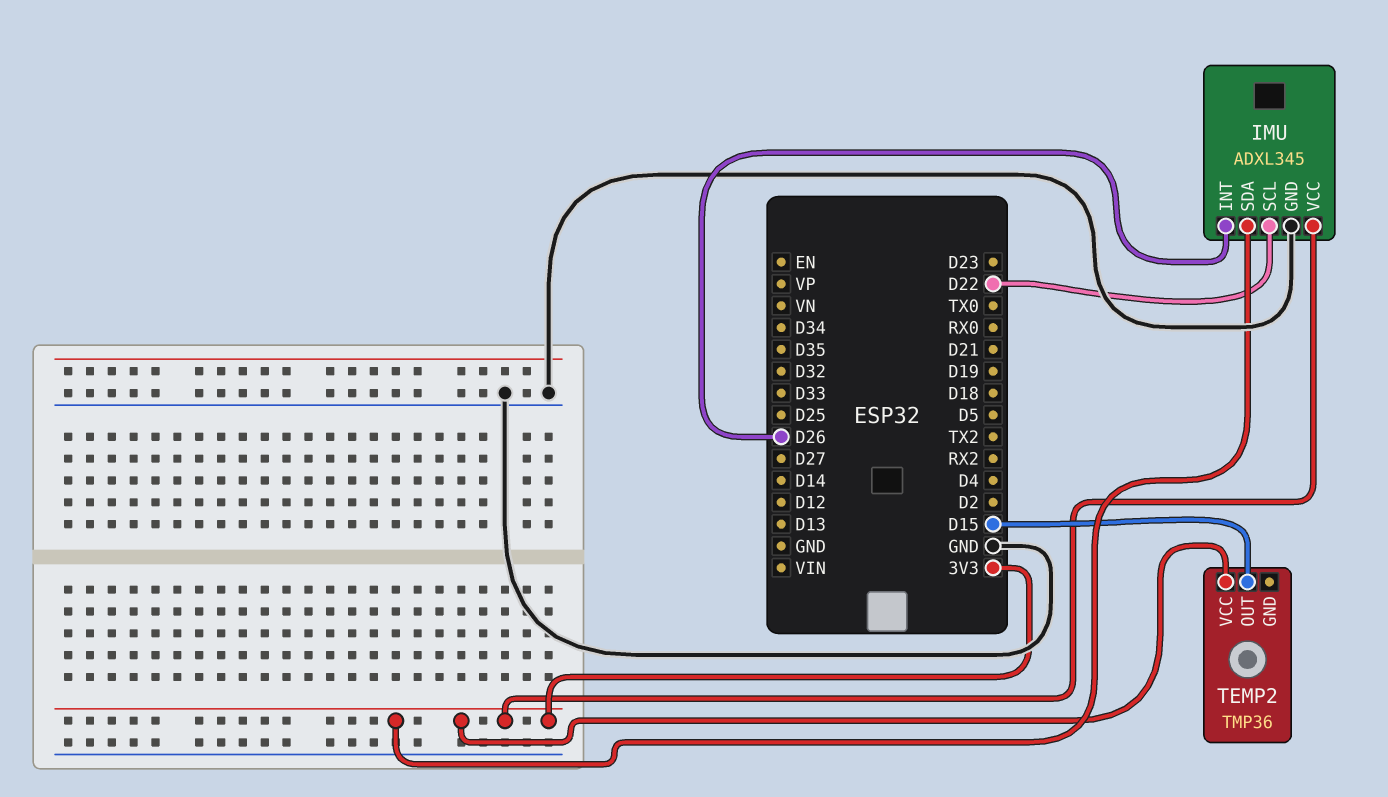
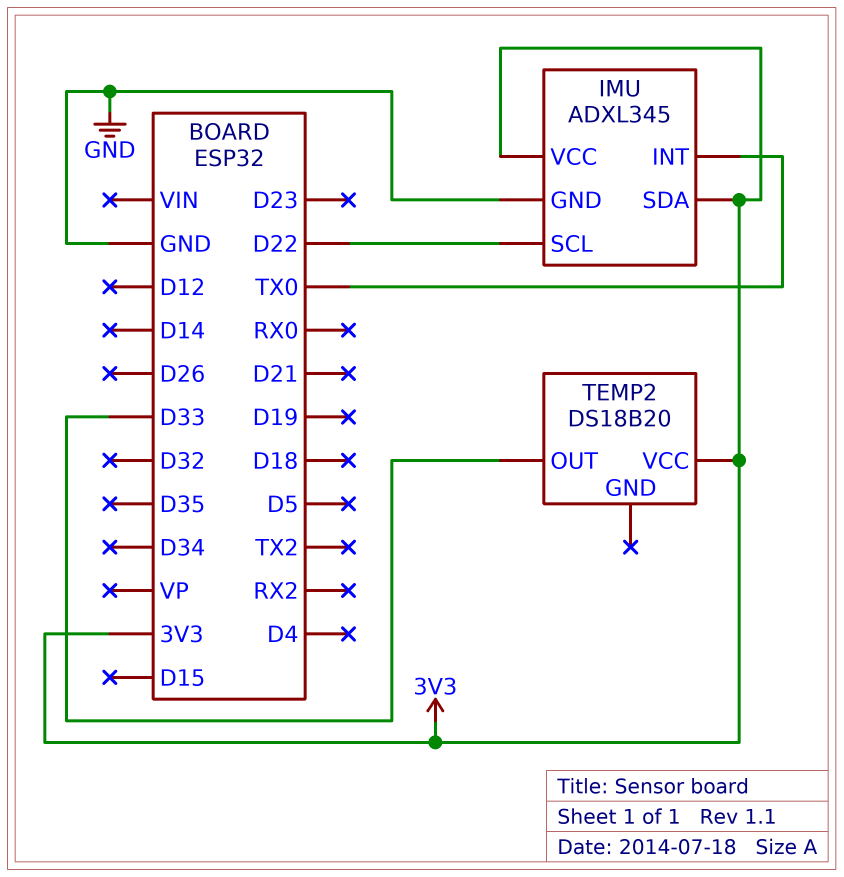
IMU pin INT: D26 -> TX0
TEMP2: TMP36 -> DS18B20
TEMP2 pin OUT: D15 -> D33

